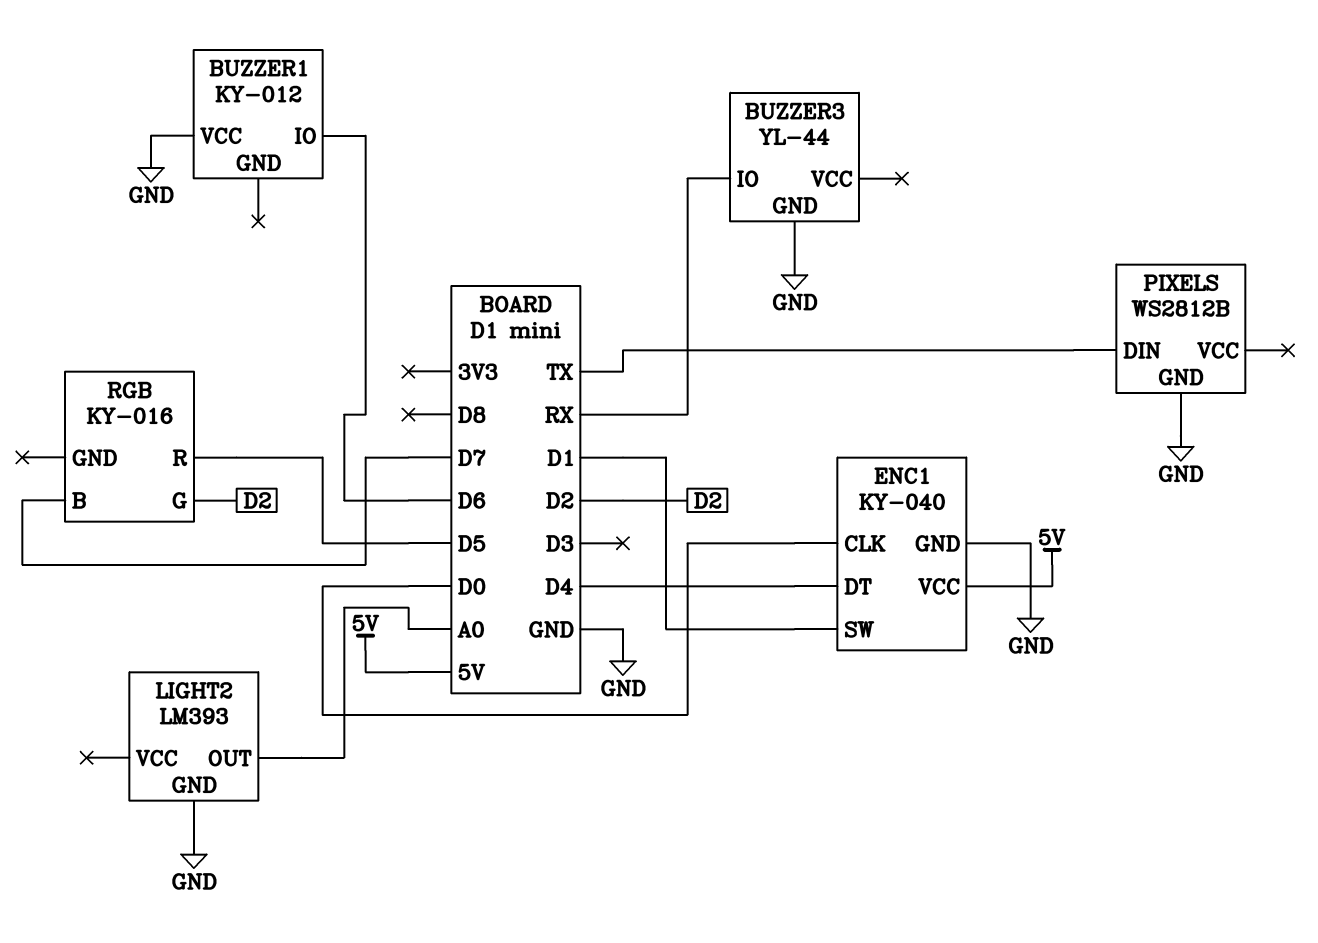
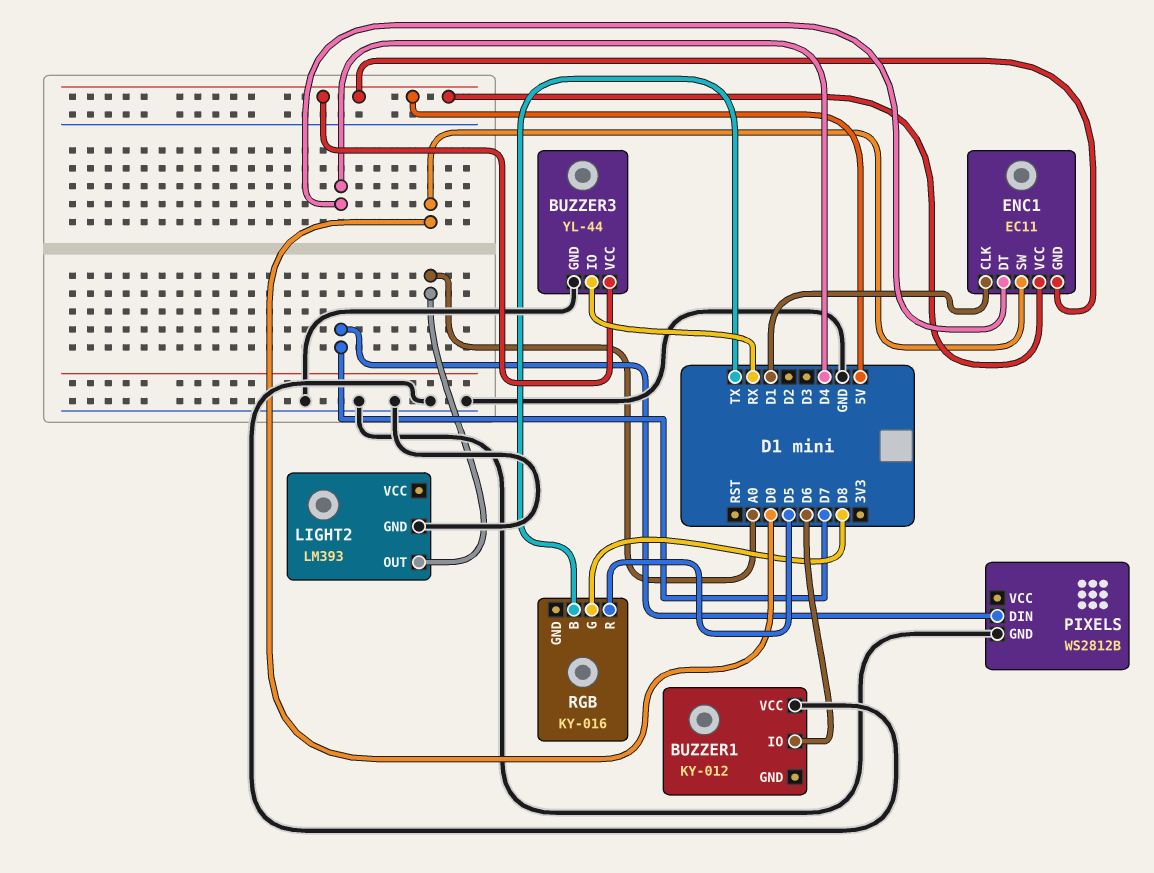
BUZZER3 pin VCC: none -> 5V
ENC1: KY-040 -> EC11
ENC1 pin CLK: D0 -> D1
ENC1 pin GND: GND -> 5V
ENC1 pin SW: D1 -> D0
PIXELS pin DIN: TX -> D7
RGB pin B: D7 -> TX
RGB pin G: D2 -> D8

